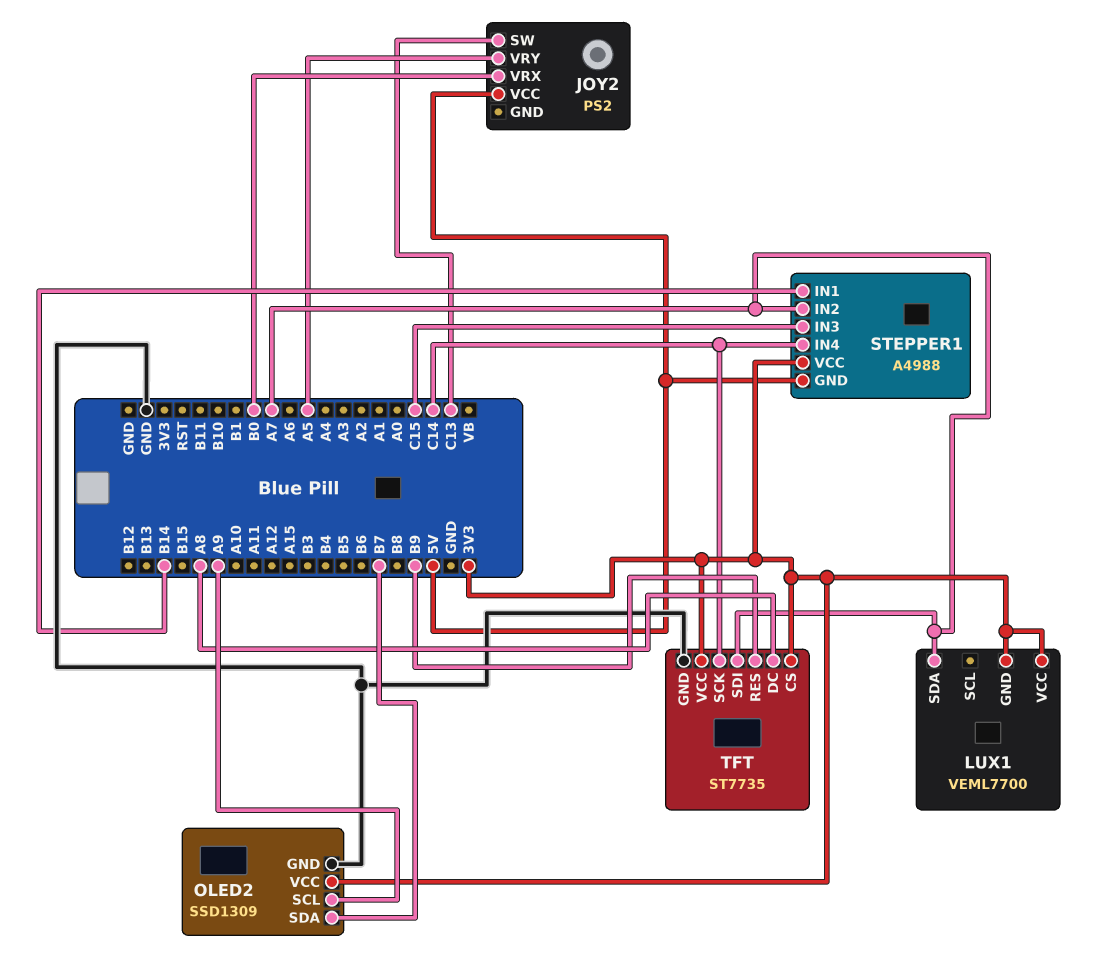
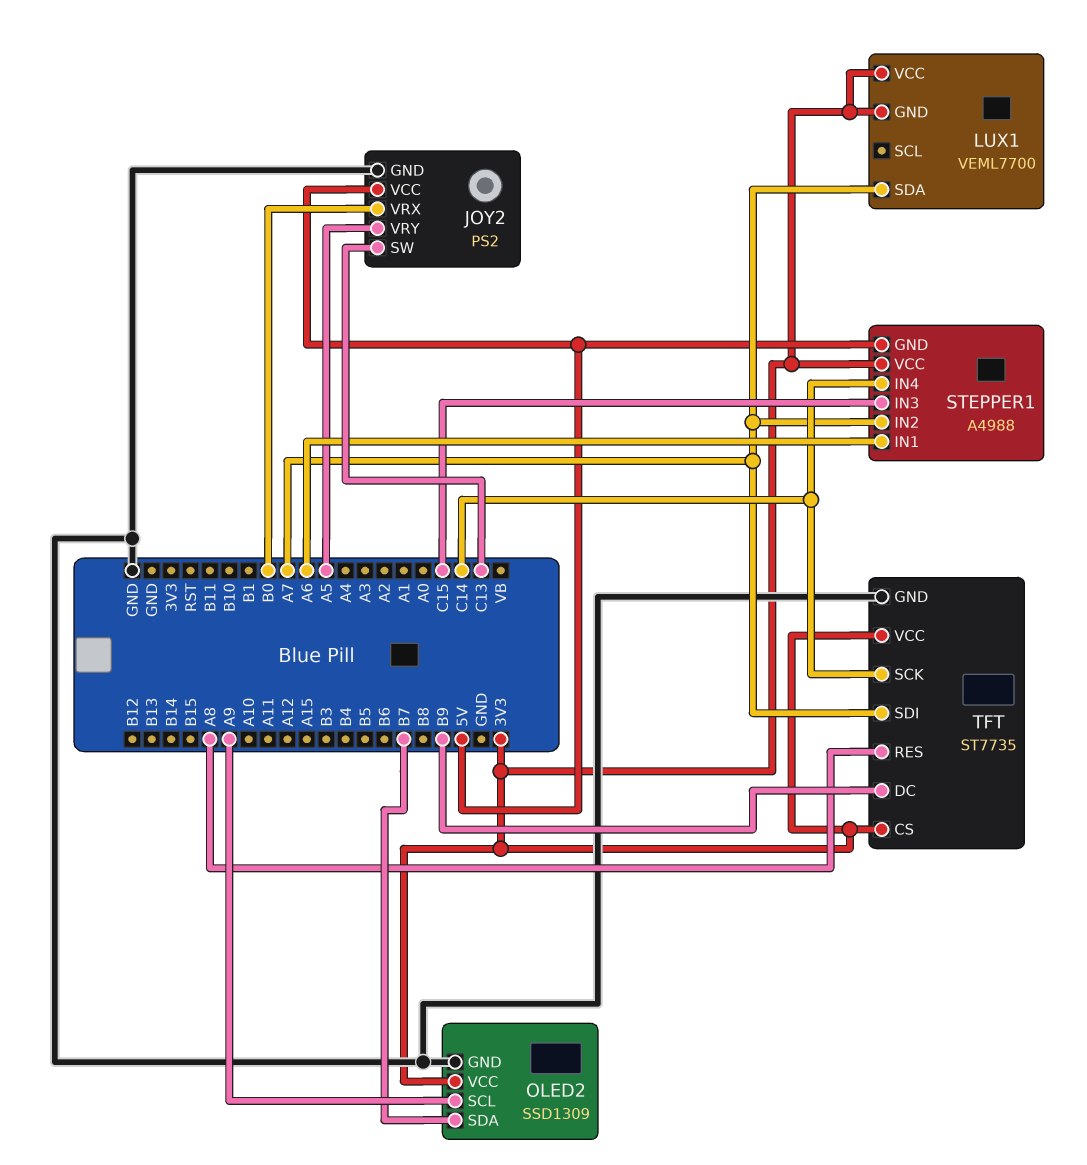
JOY2 pin GND: none -> GND
STEPPER1 pin IN1: B14 -> A6
TFT pin DC: A8 -> B9
TFT pin RES: B9 -> A8

